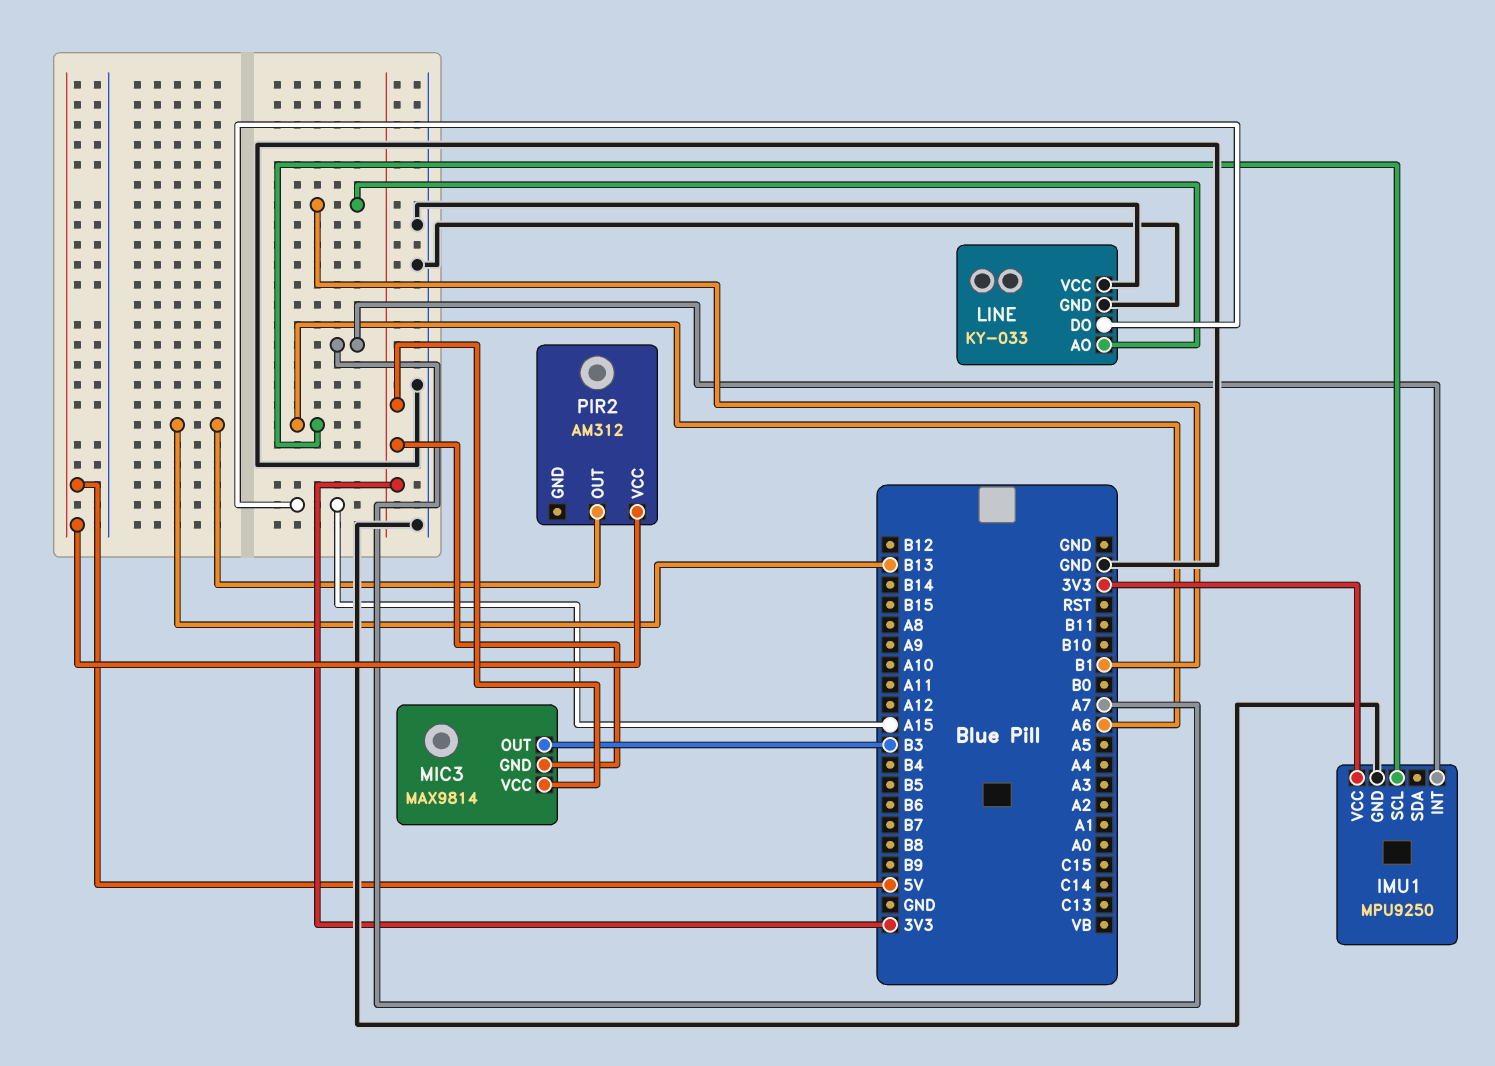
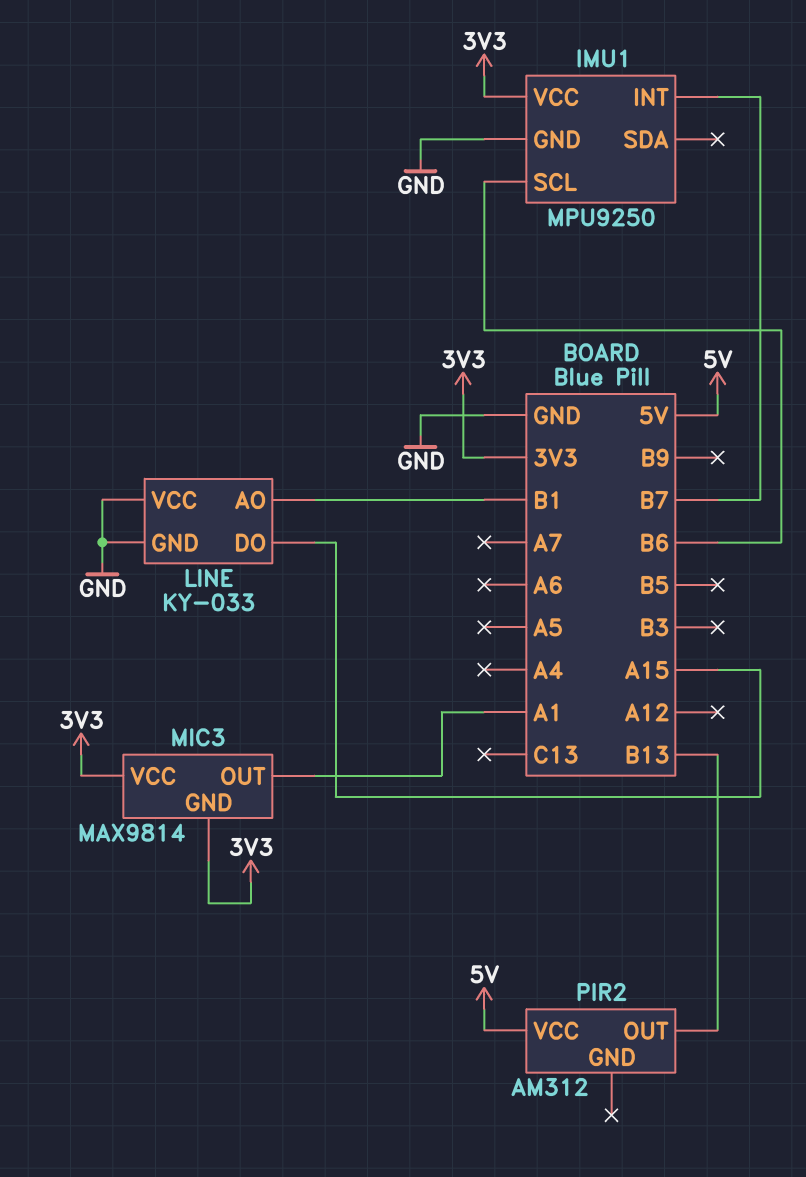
IMU1 pin INT: A7 -> B7
IMU1 pin SCL: A6 -> B6
MIC3 pin OUT: B3 -> A1

